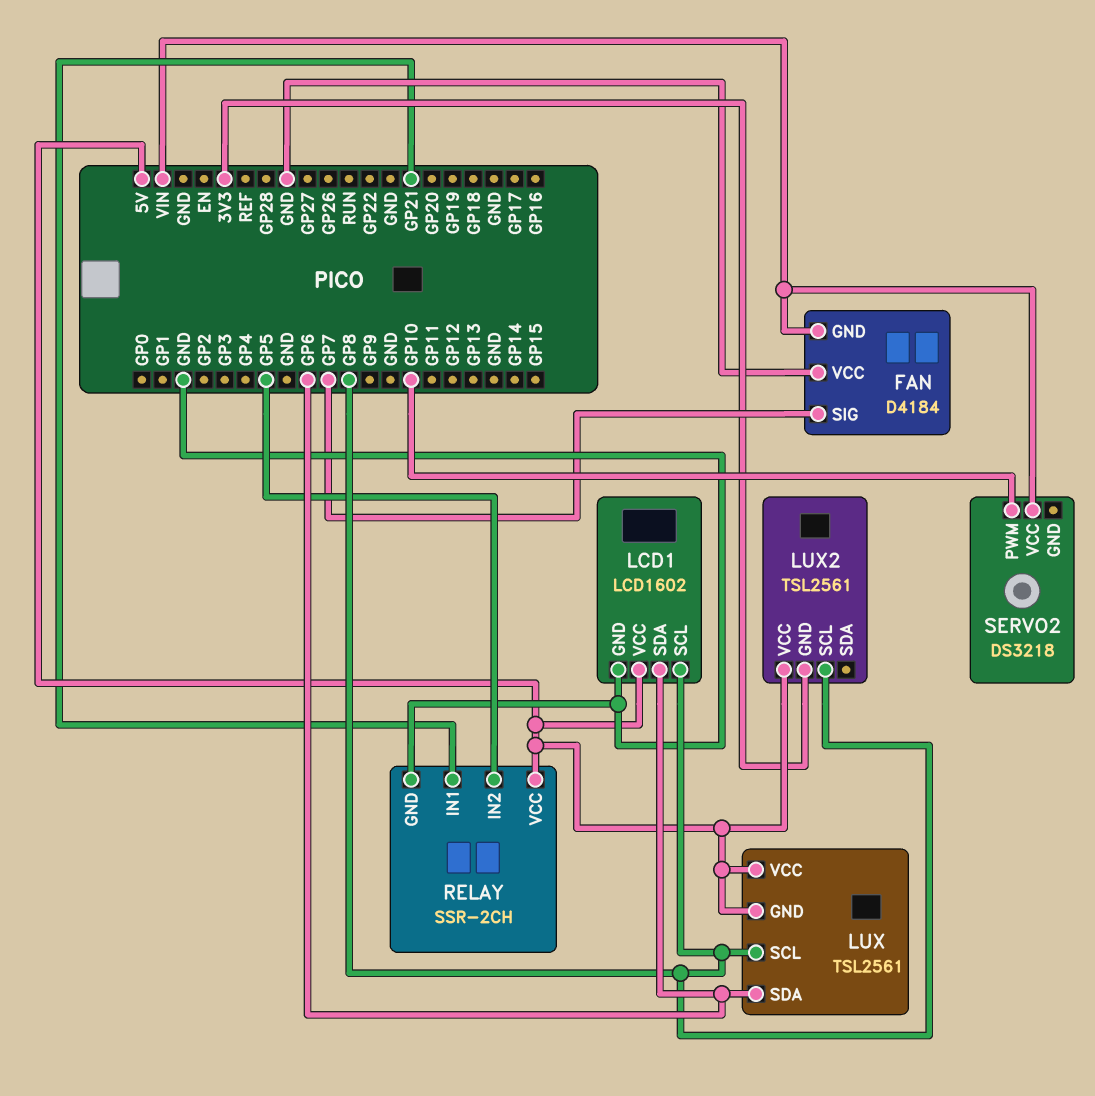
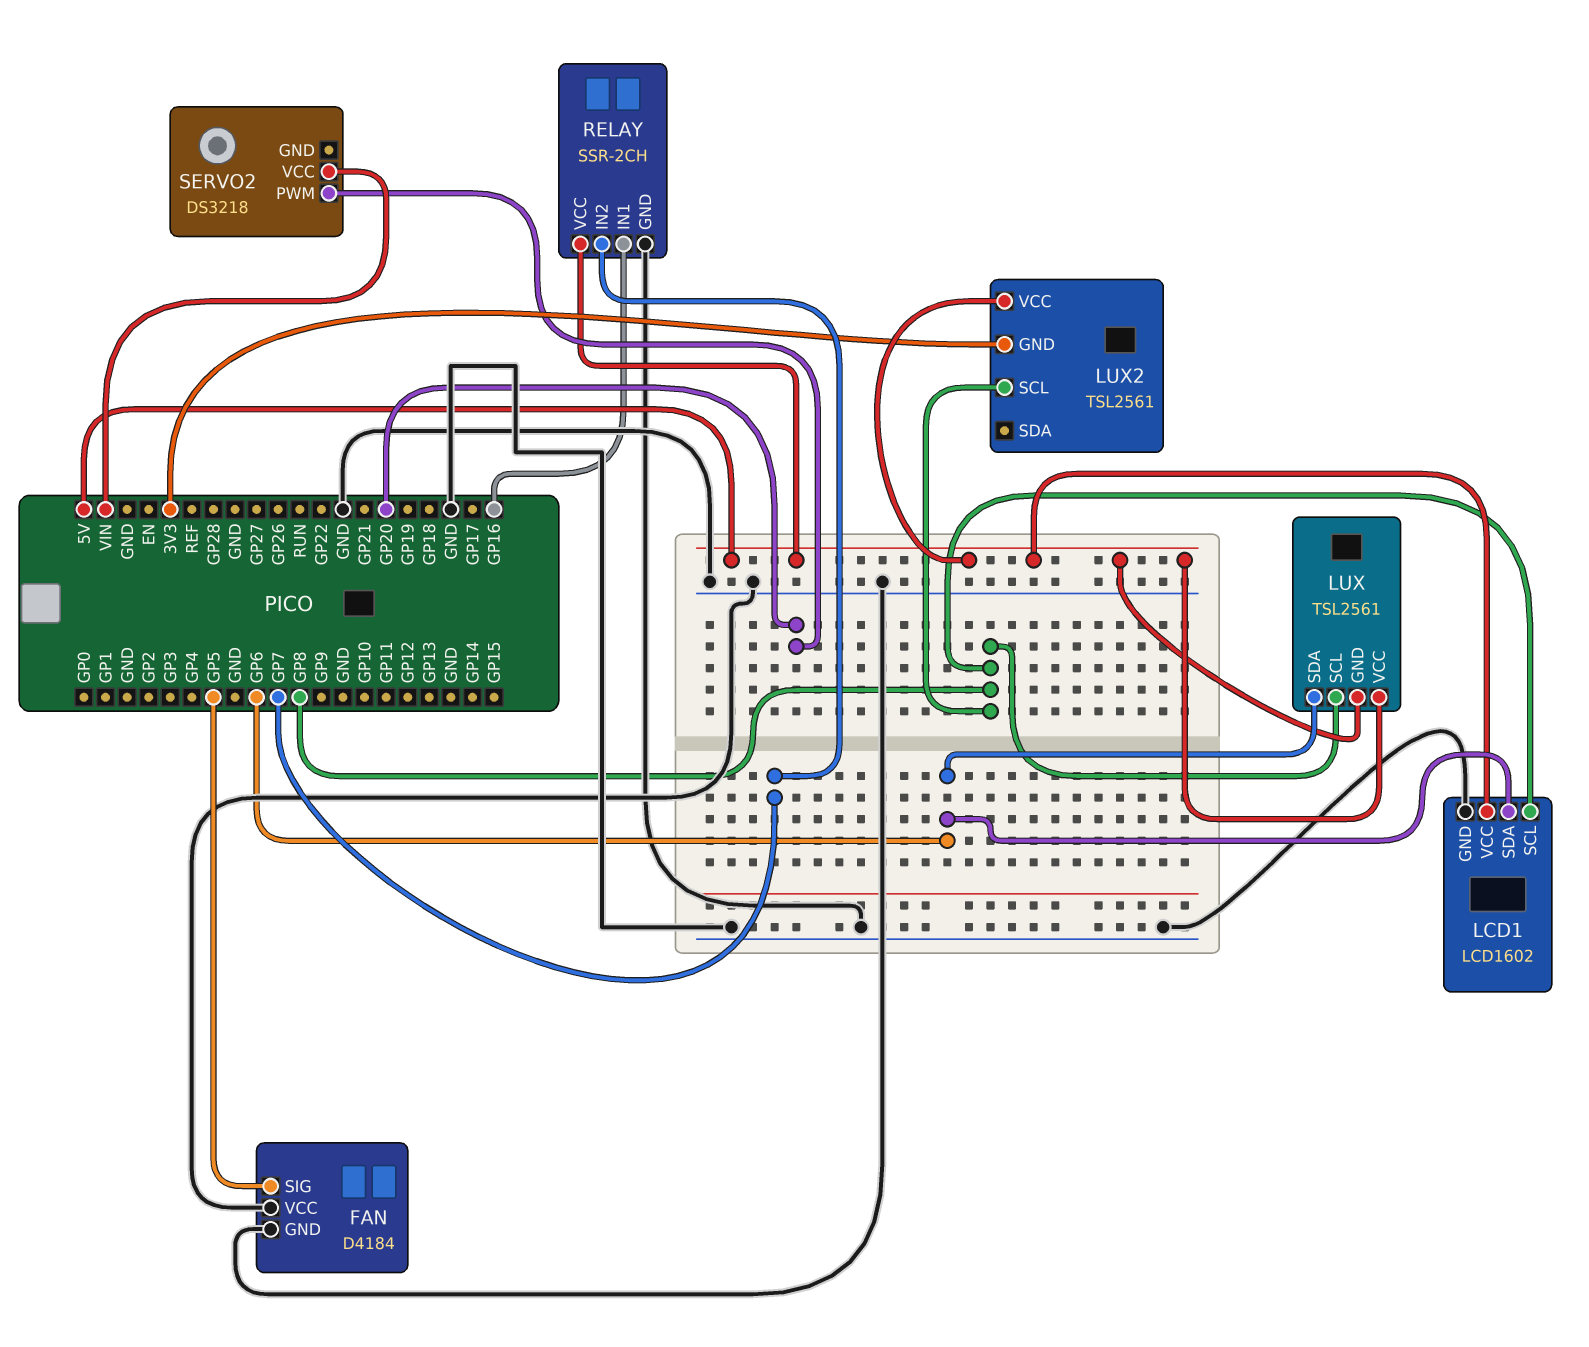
FAN pin GND: VIN -> GND
FAN pin SIG: GP7 -> GP5
RELAY pin IN1: GP21 -> GP16
RELAY pin IN2: GP5 -> GP7
SERVO2 pin PWM: GP10 -> GP20

